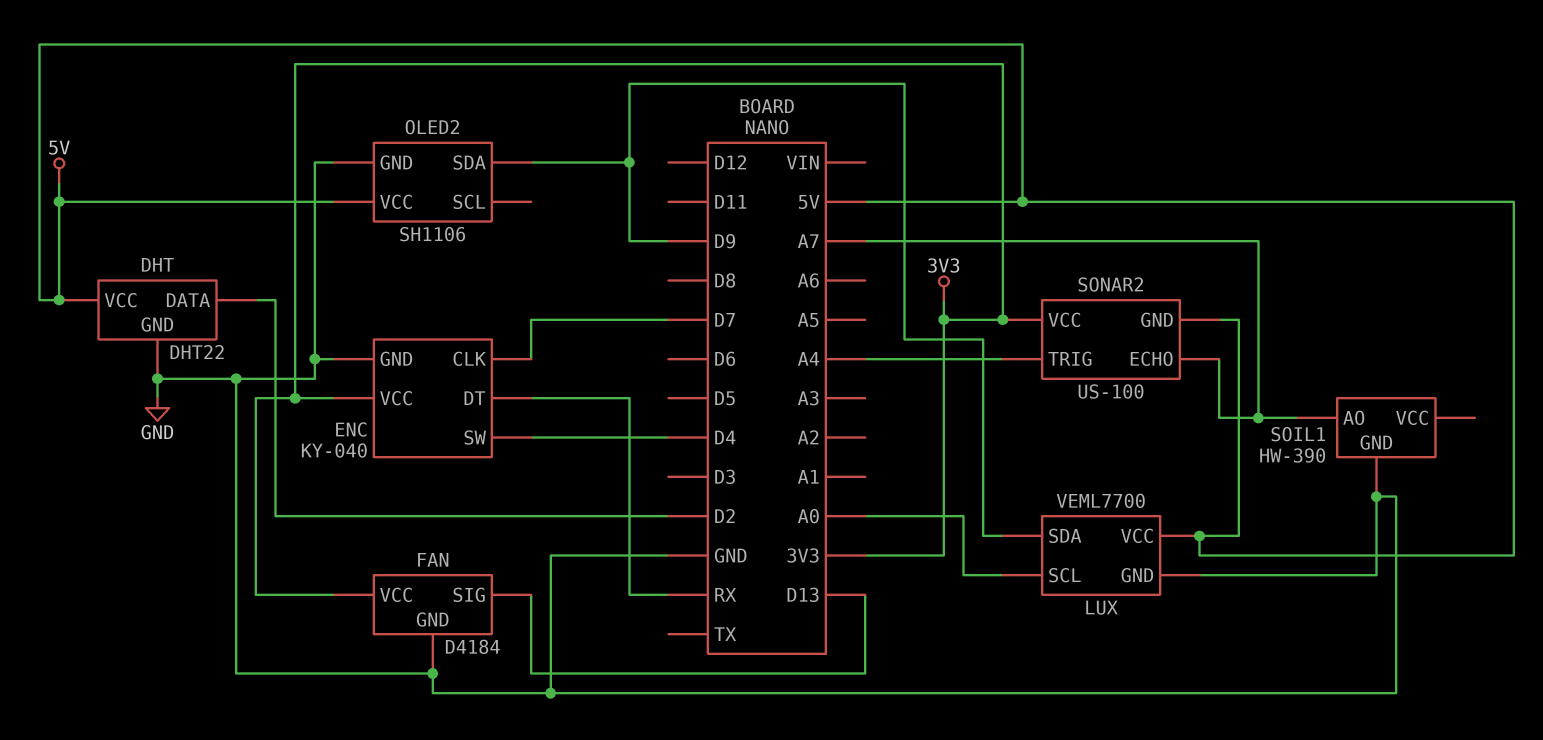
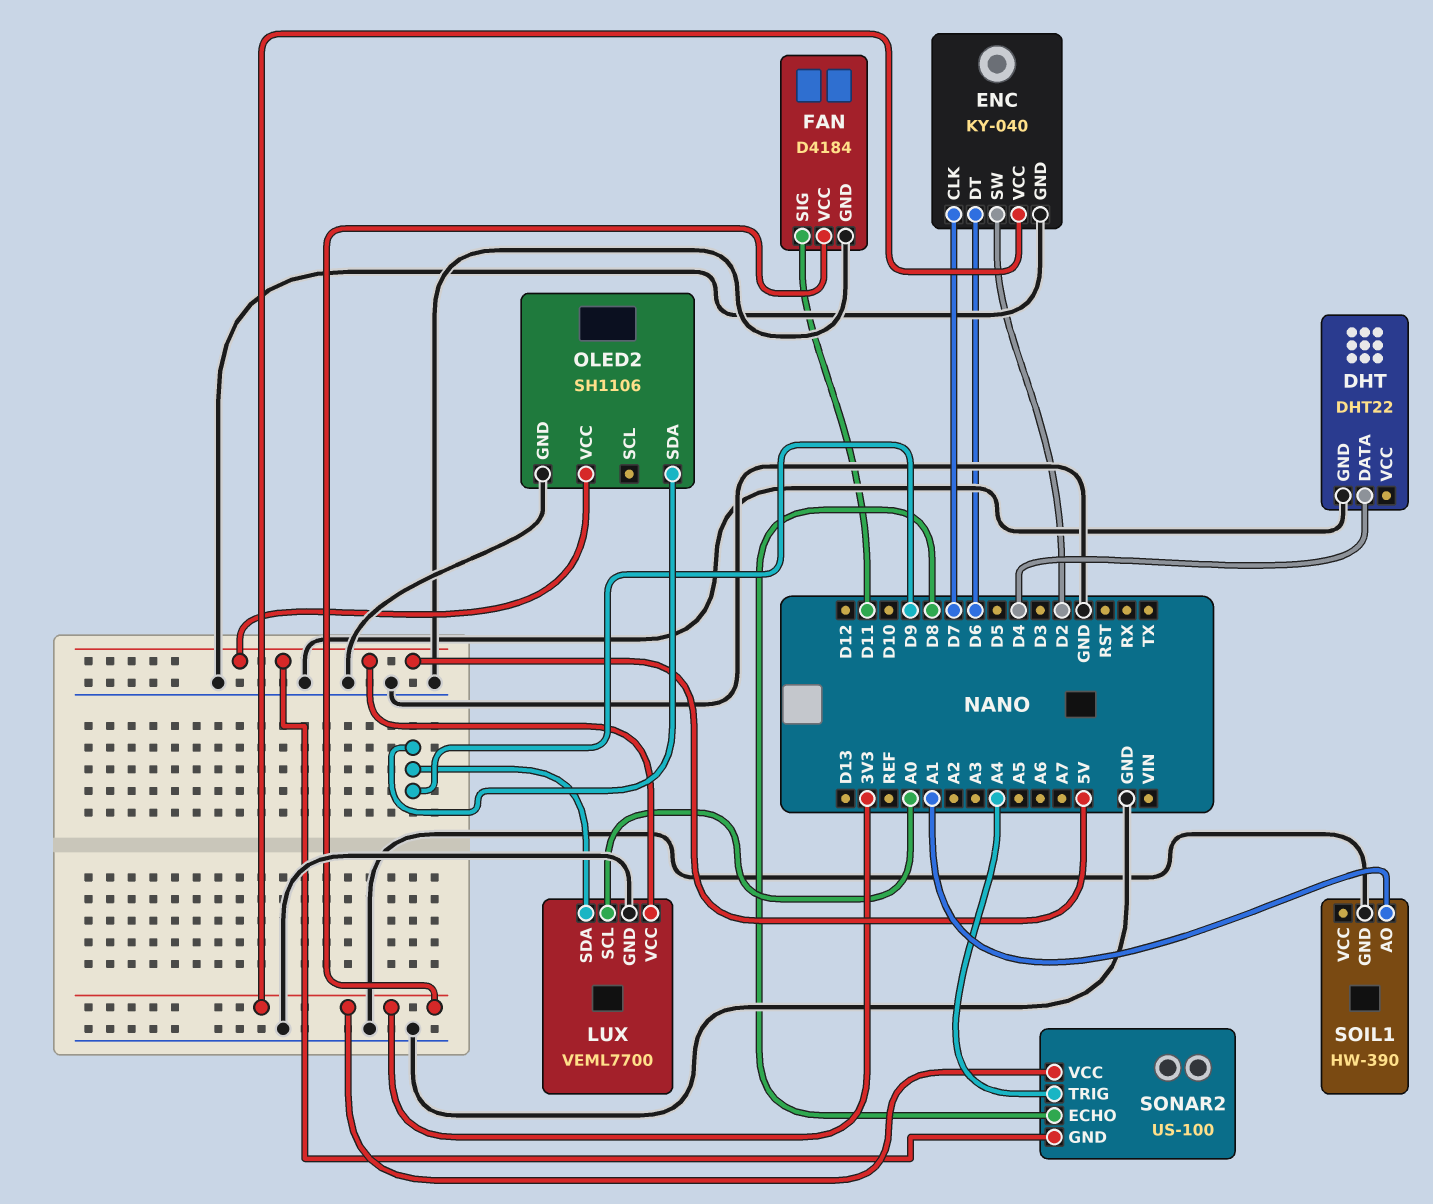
DHT pin DATA: D2 -> D4
DHT pin VCC: 5V -> none
ENC pin DT: RX -> D6
ENC pin SW: D4 -> D2
FAN pin SIG: D13 -> D11
SOIL1 pin AO: A7 -> A1
SONAR2 pin ECHO: A7 -> D8

